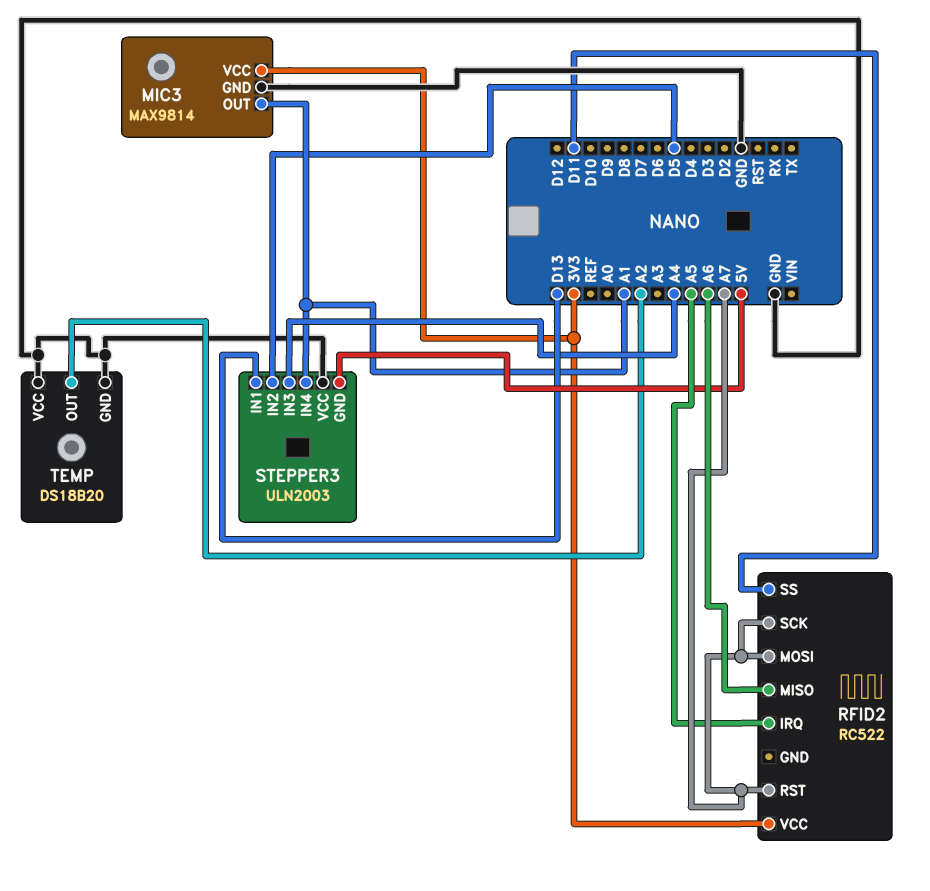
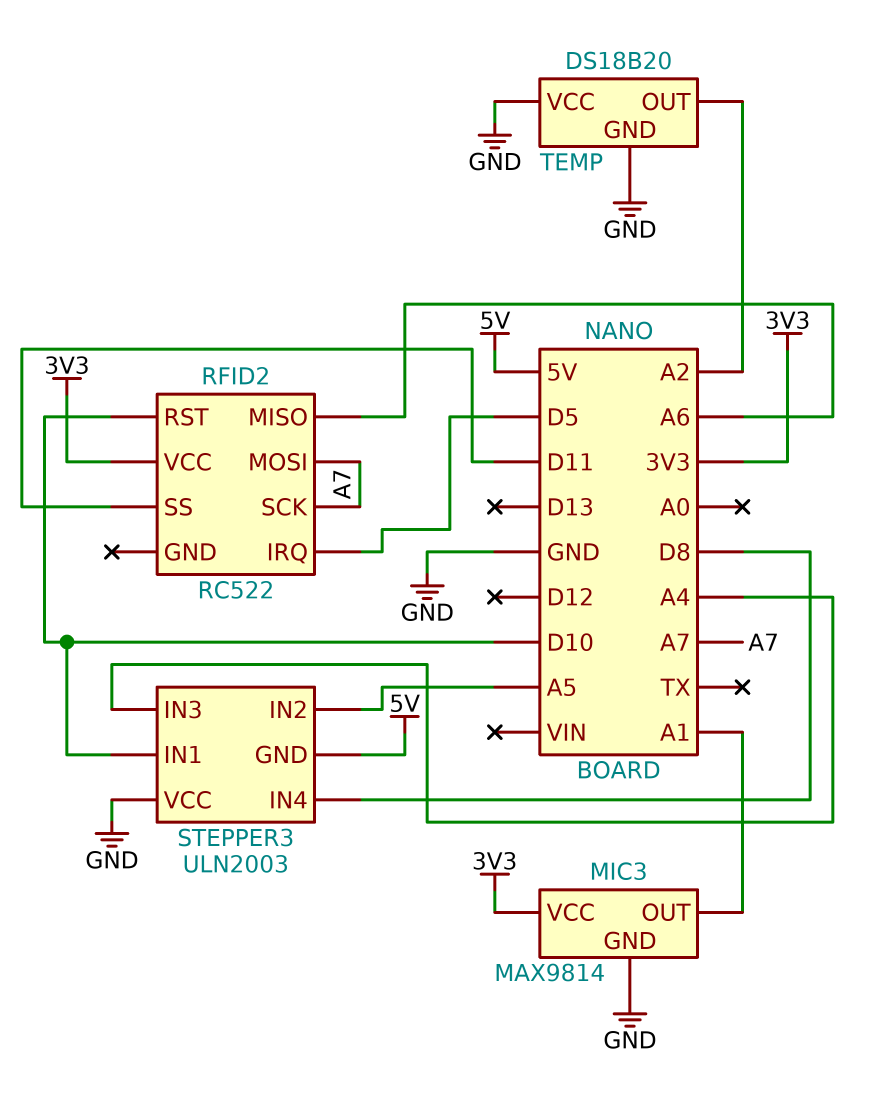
RFID2 pin IRQ: A5 -> D5
RFID2 pin RST: A7 -> D10
STEPPER3 pin IN1: D13 -> D10
STEPPER3 pin IN2: D5 -> A5
STEPPER3 pin IN4: A1 -> D8

